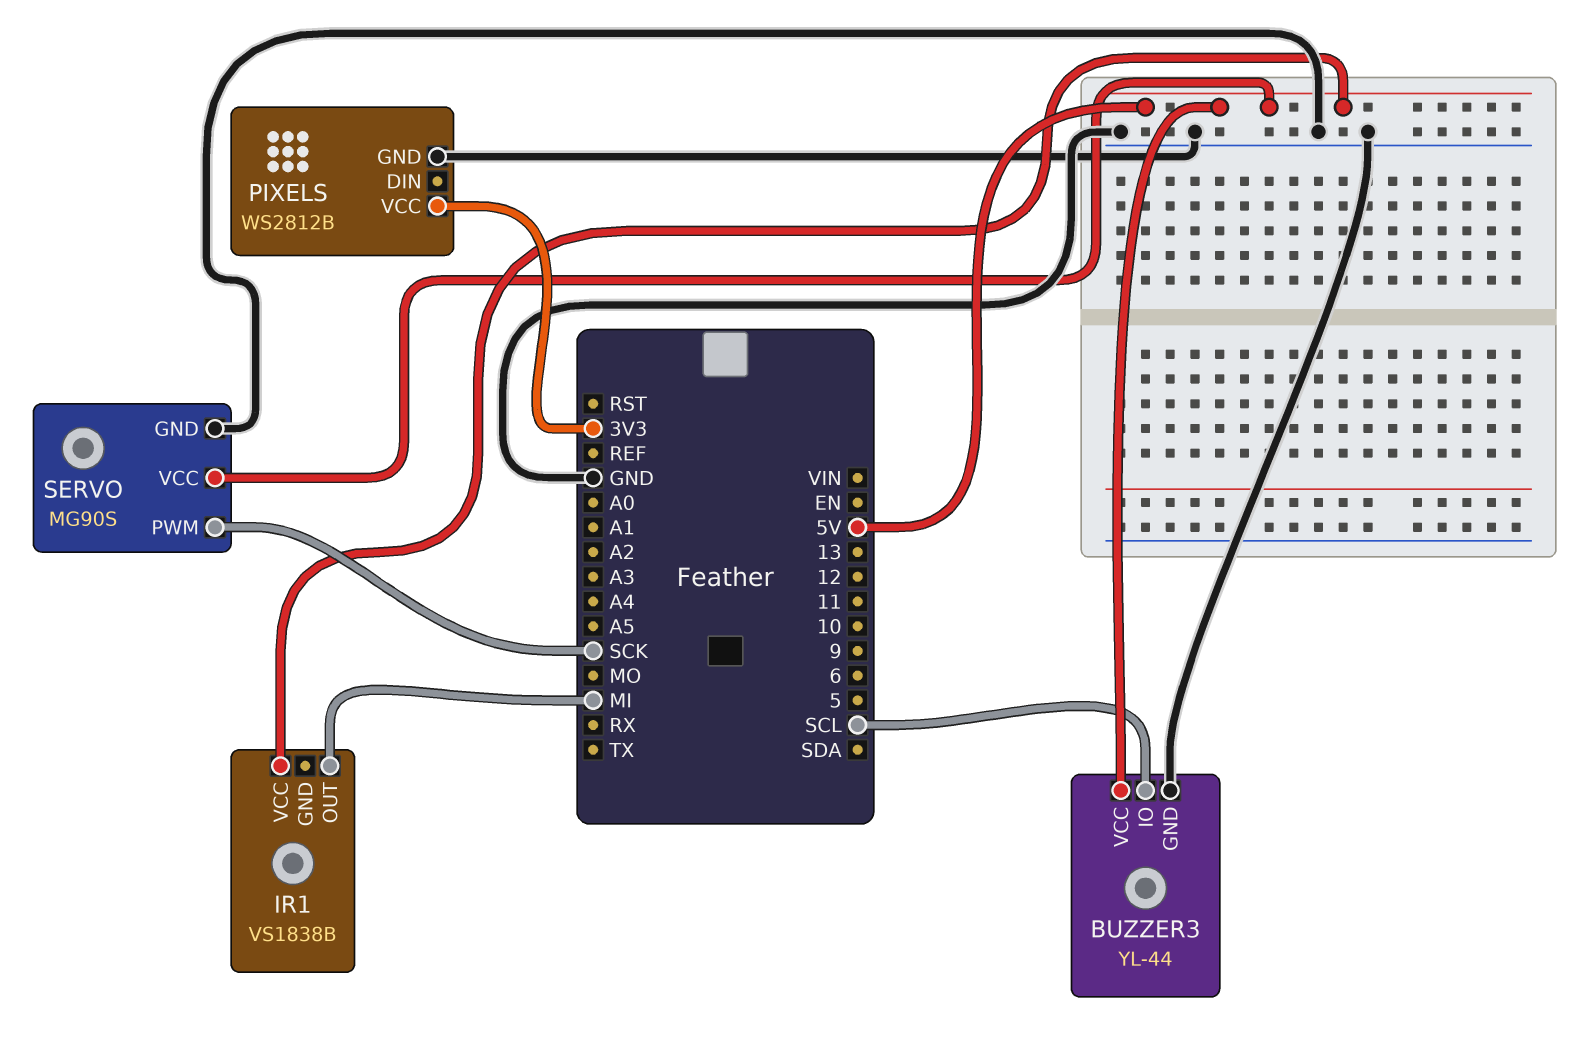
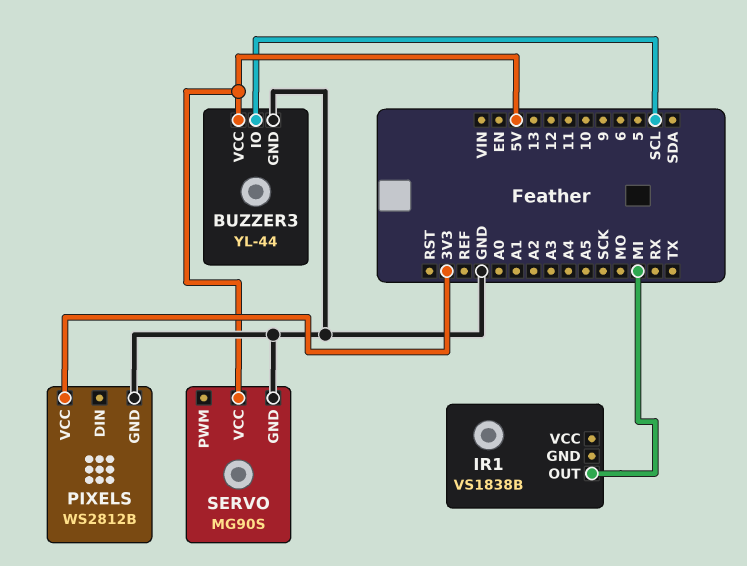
IR1 pin VCC: 5V -> none
SERVO pin PWM: SCK -> none

